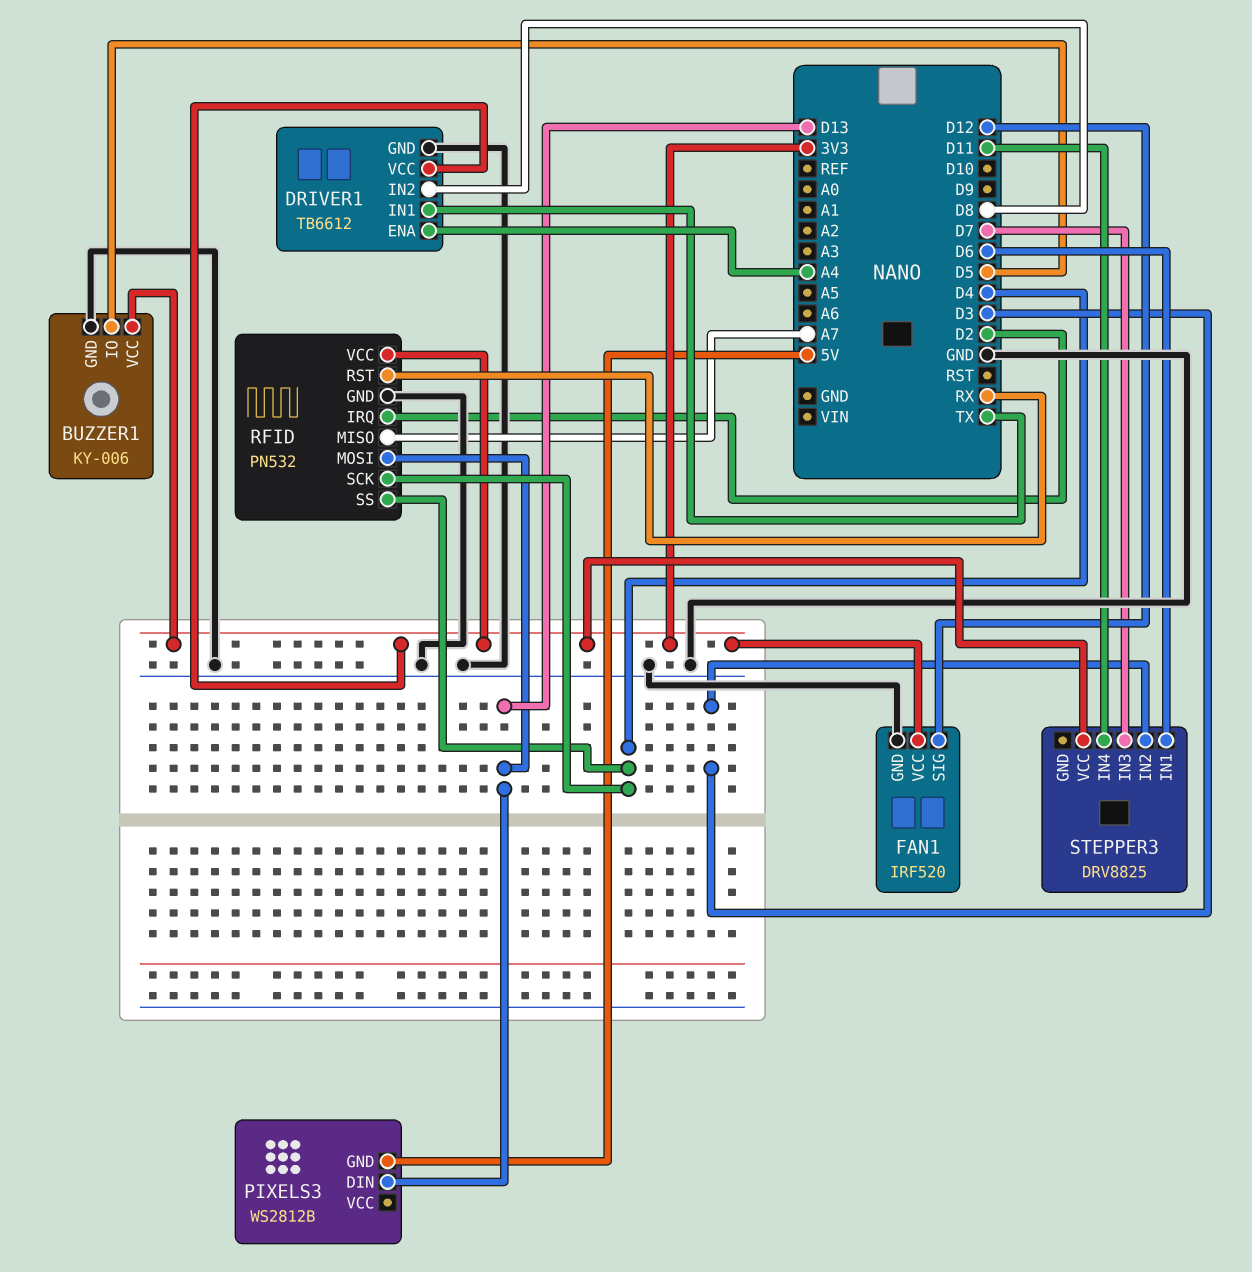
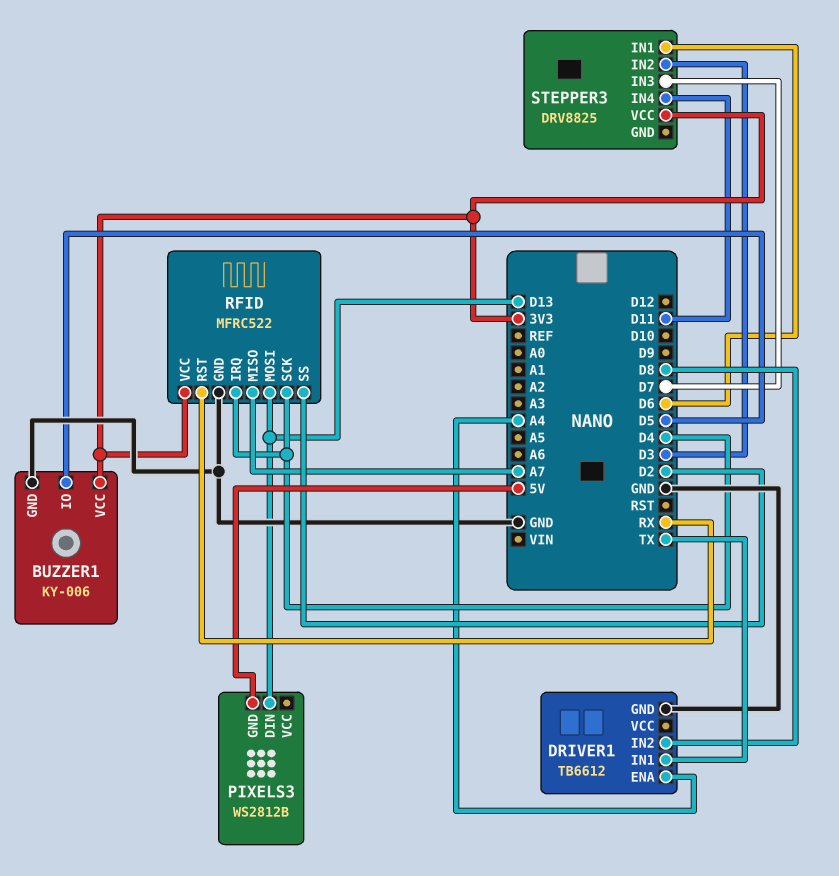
DRIVER1 pin VCC: 3V3 -> none
FAN1: IRF520 -> none
FAN1 pin GND: GND -> none
FAN1 pin SIG: D12 -> none
FAN1 pin VCC: 3V3 -> none
RFID: PN532 -> MFRC522
RFID pin IRQ: D2 -> D4
RFID pin SS: D4 -> D2

